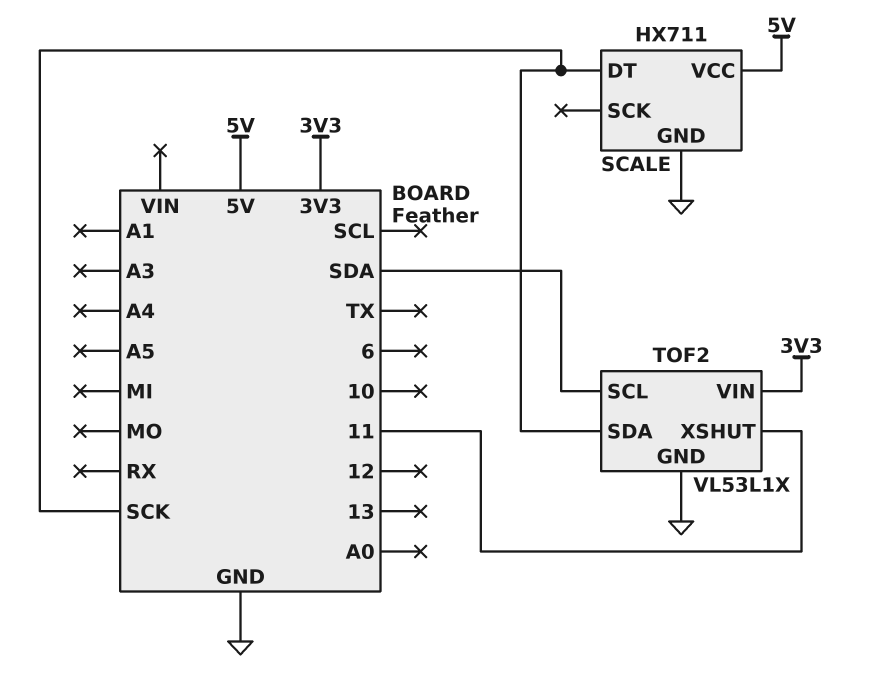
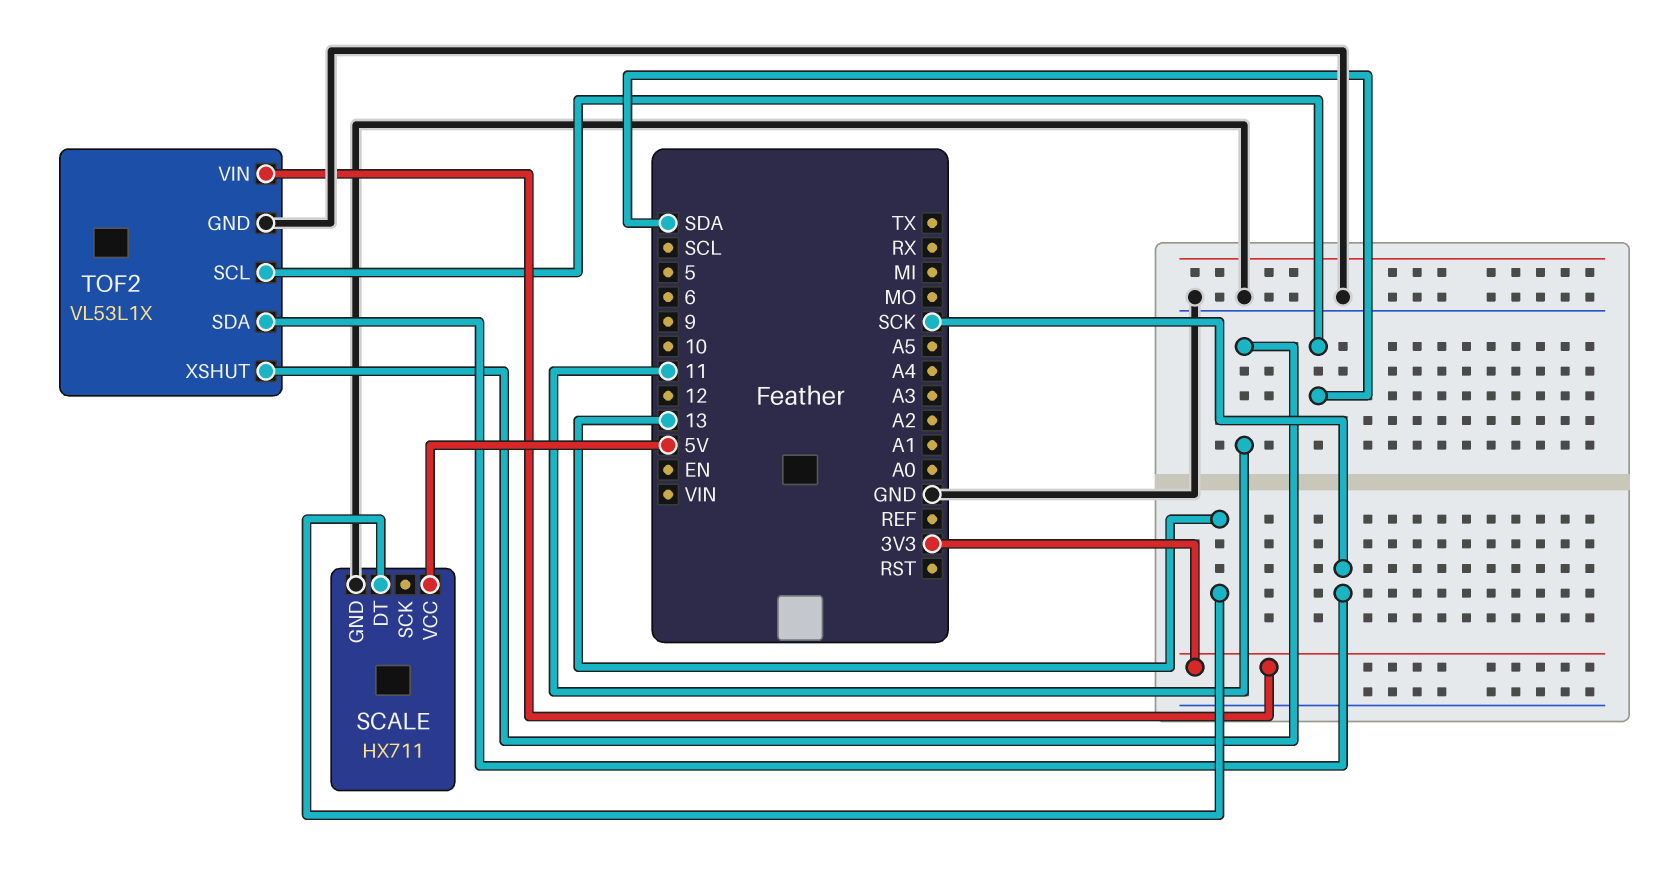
SCALE pin DT: SCK -> 13

